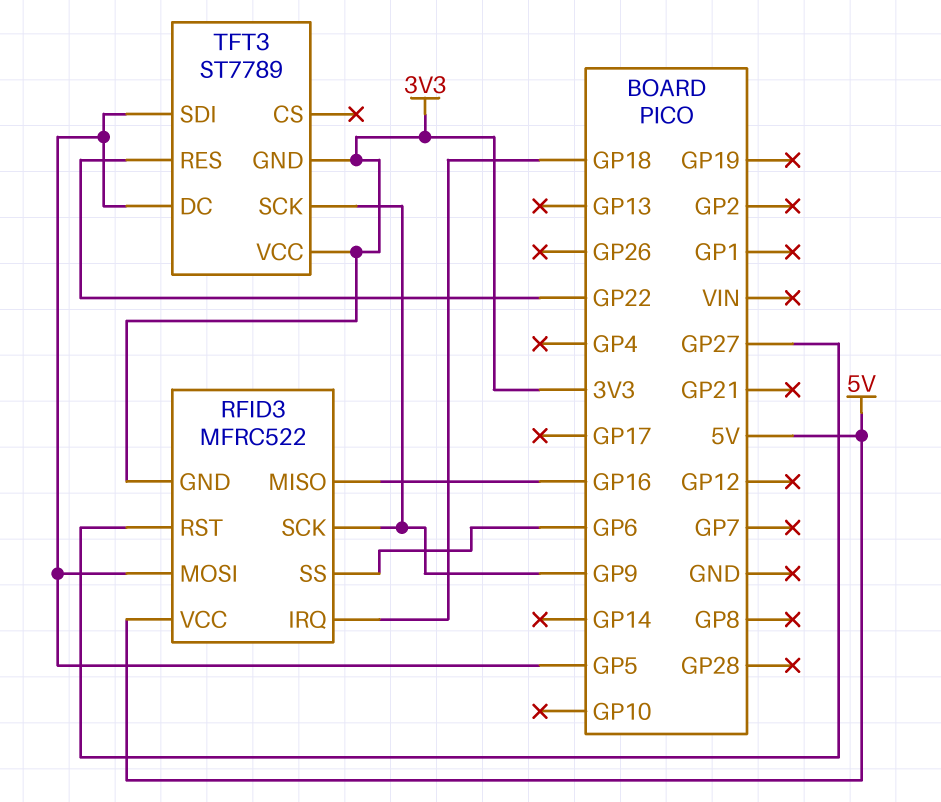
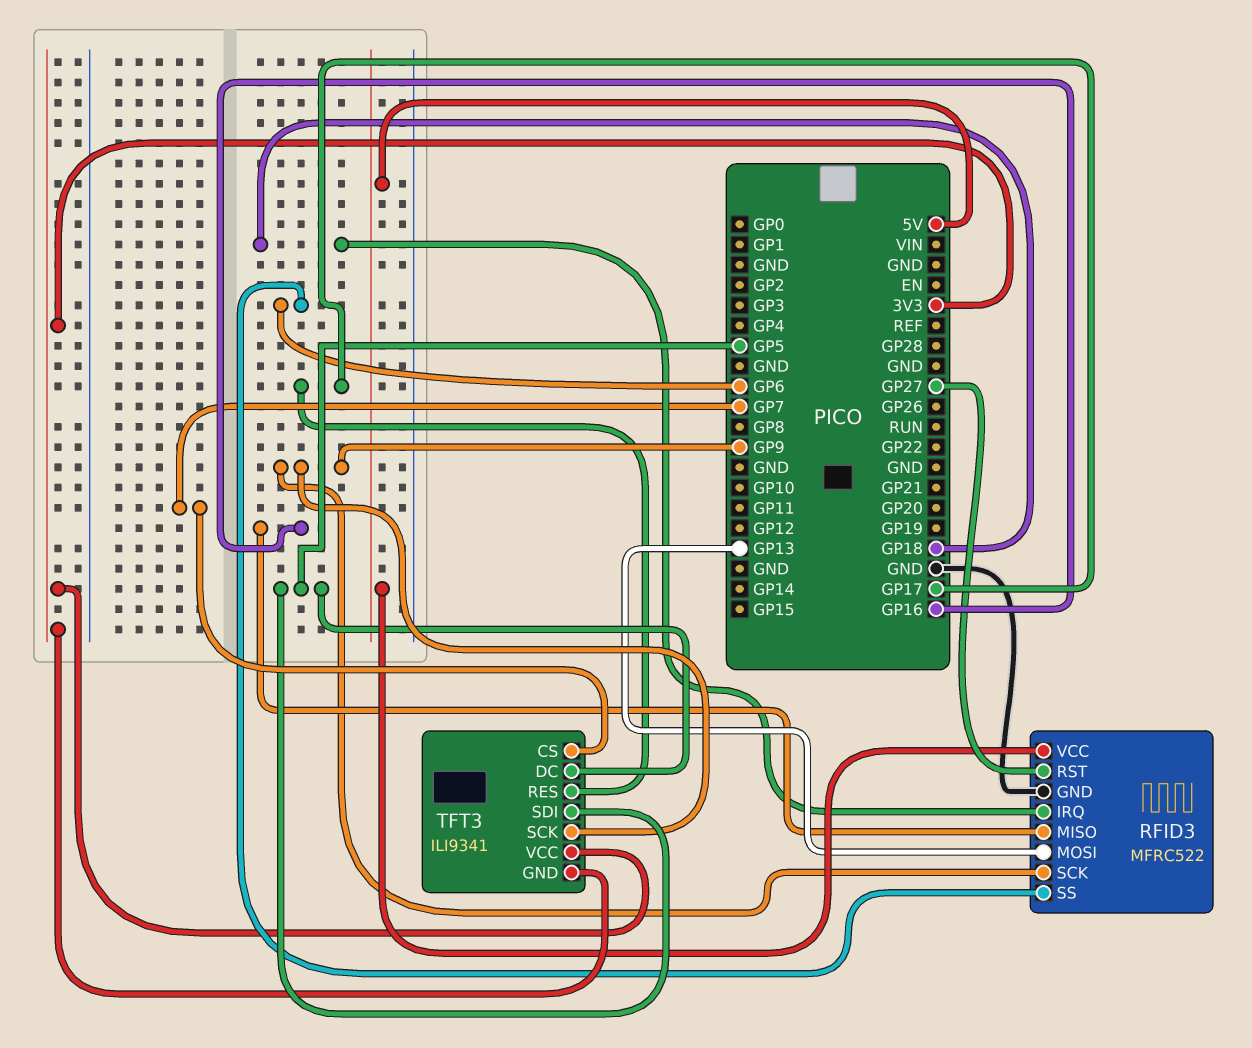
RFID3 pin GND: 3V3 -> GND
RFID3 pin MOSI: GP5 -> GP13
TFT3: ST7789 -> ILI9341
TFT3 pin CS: none -> GP7
TFT3 pin RES: GP22 -> GP17

